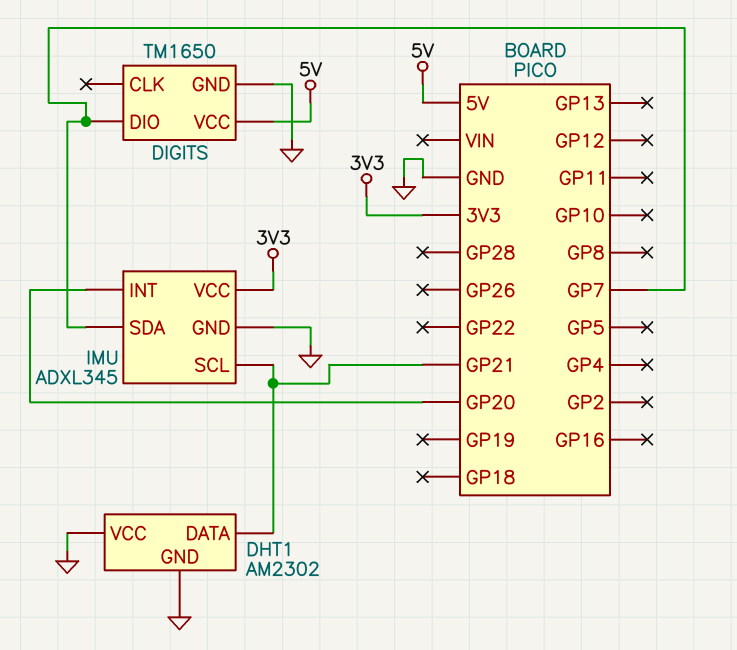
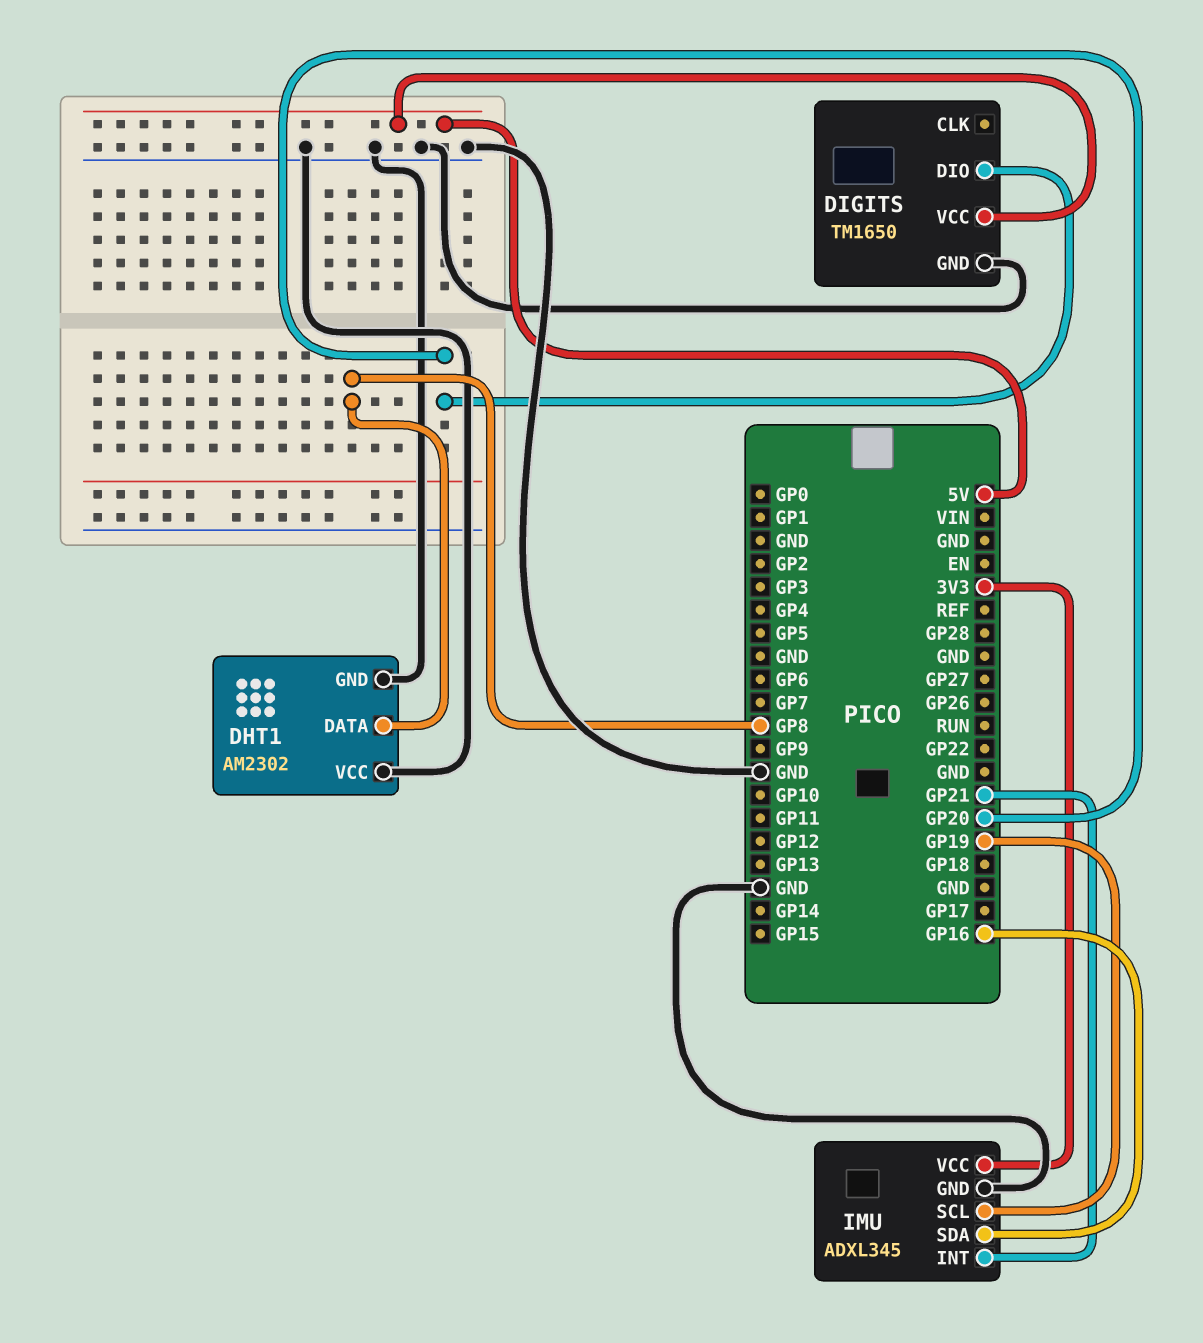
DHT1 pin DATA: GP21 -> GP8
DIGITS pin DIO: GP7 -> GP20
IMU pin INT: GP20 -> GP21
IMU pin SCL: GP21 -> GP19
IMU pin SDA: GP7 -> GP16

